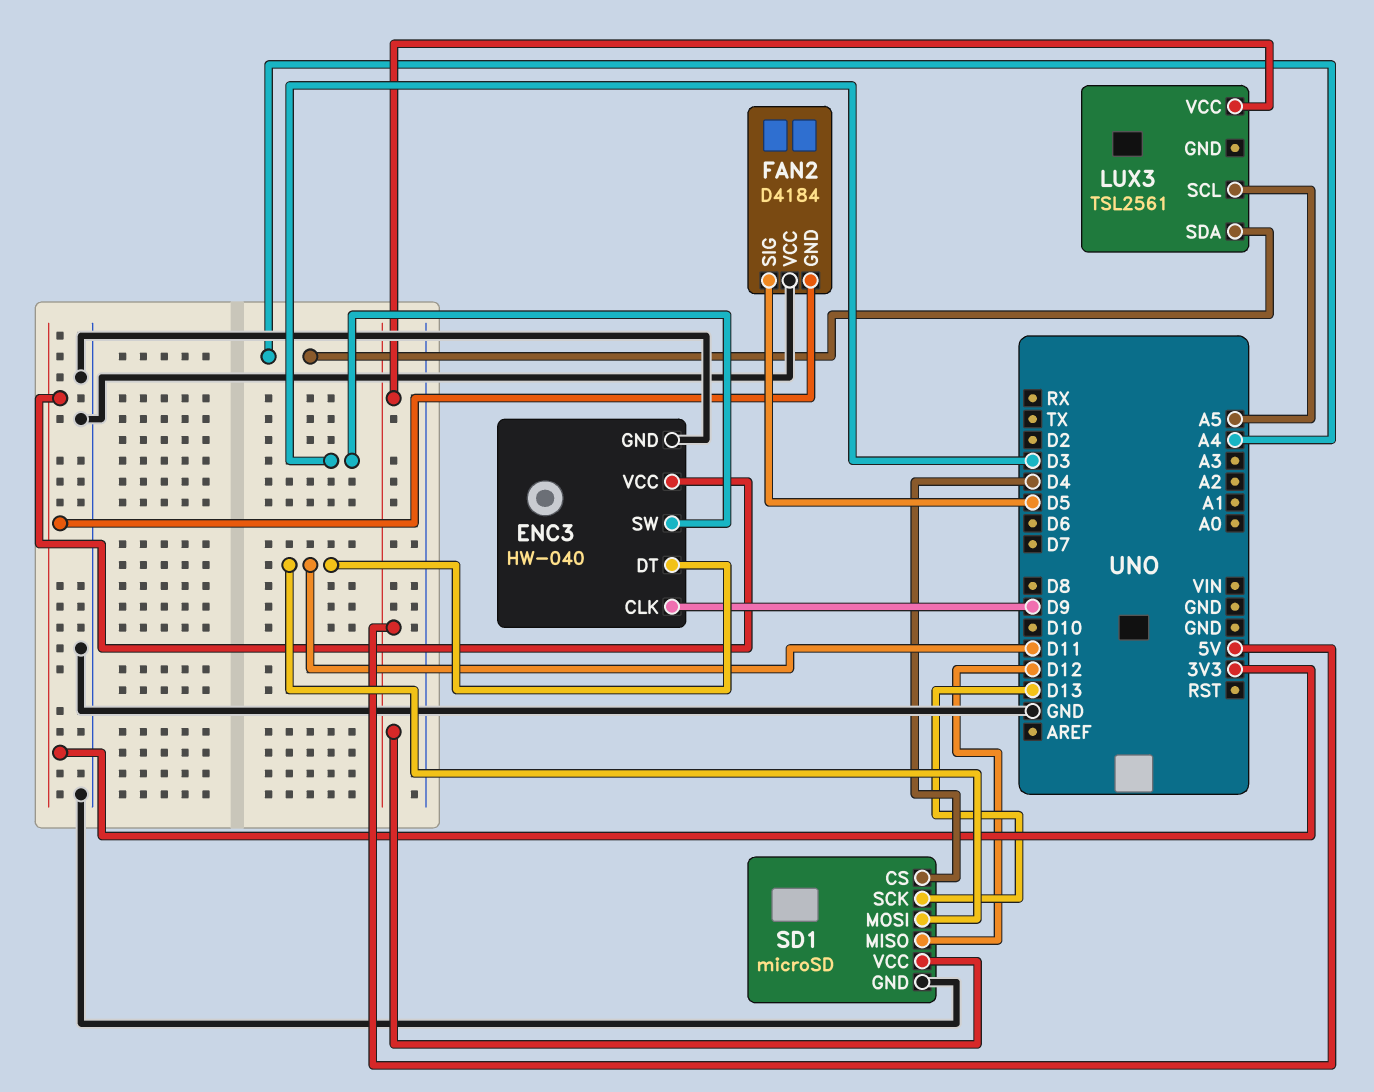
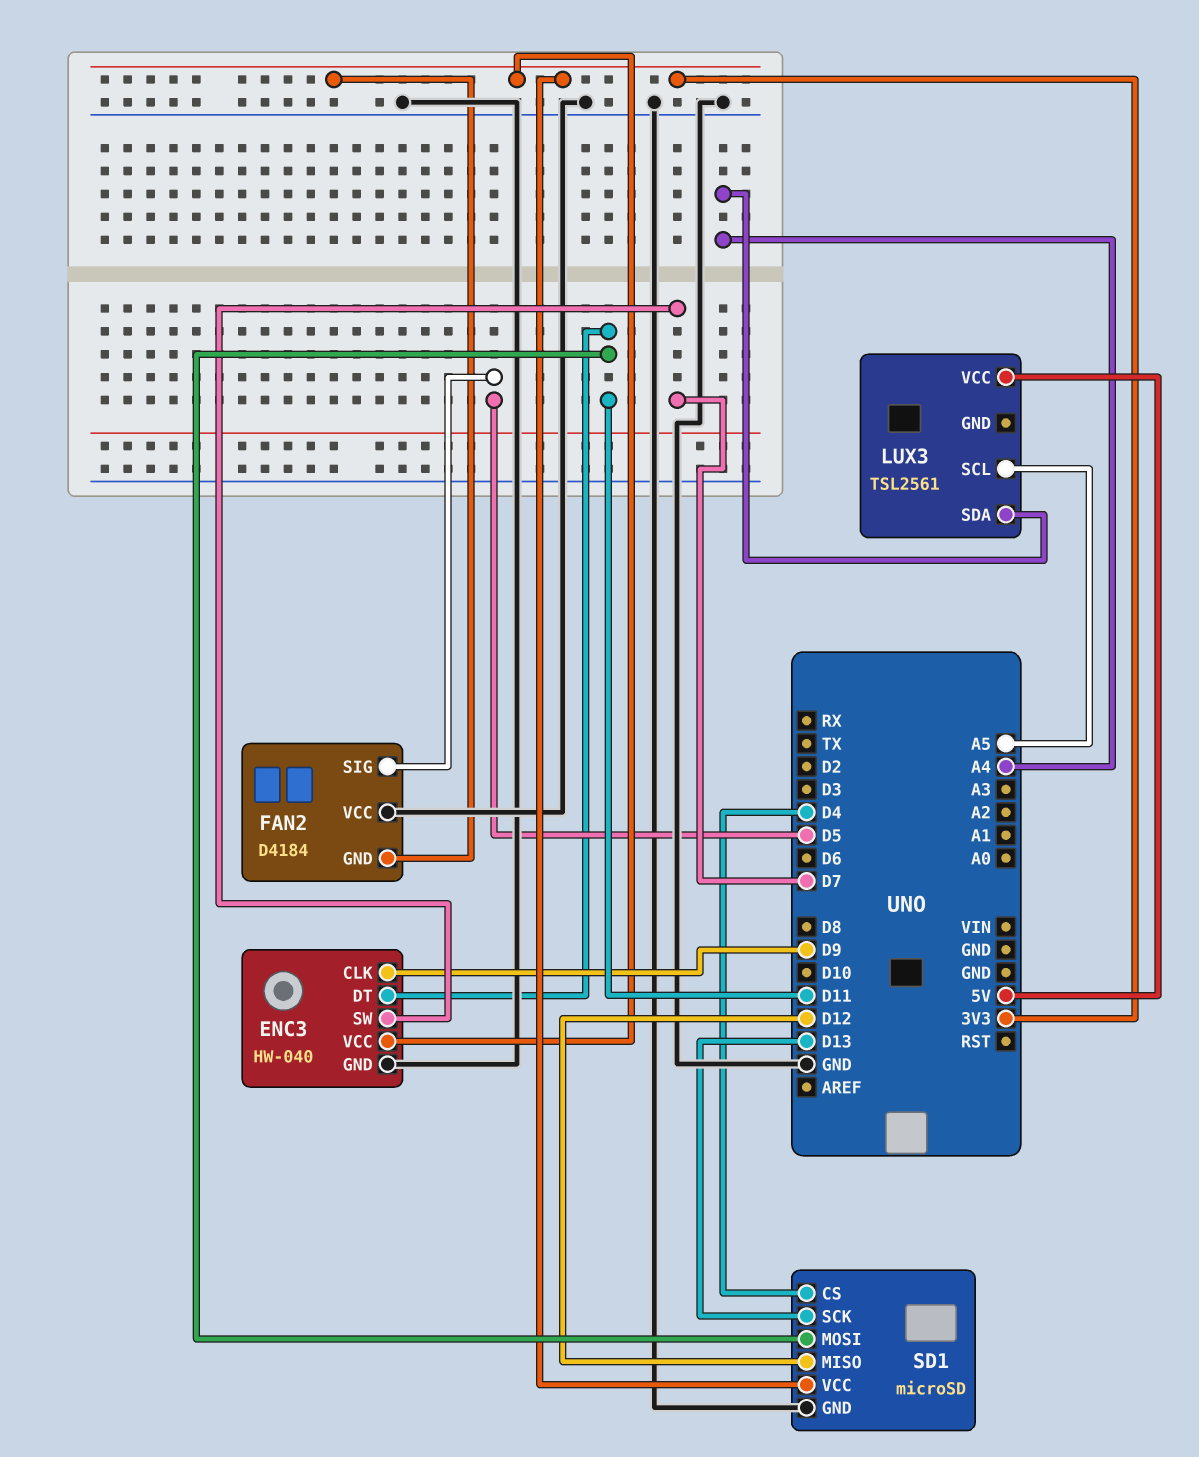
ENC3 pin SW: D3 -> D7
SD1 pin VCC: 5V -> 3V3

